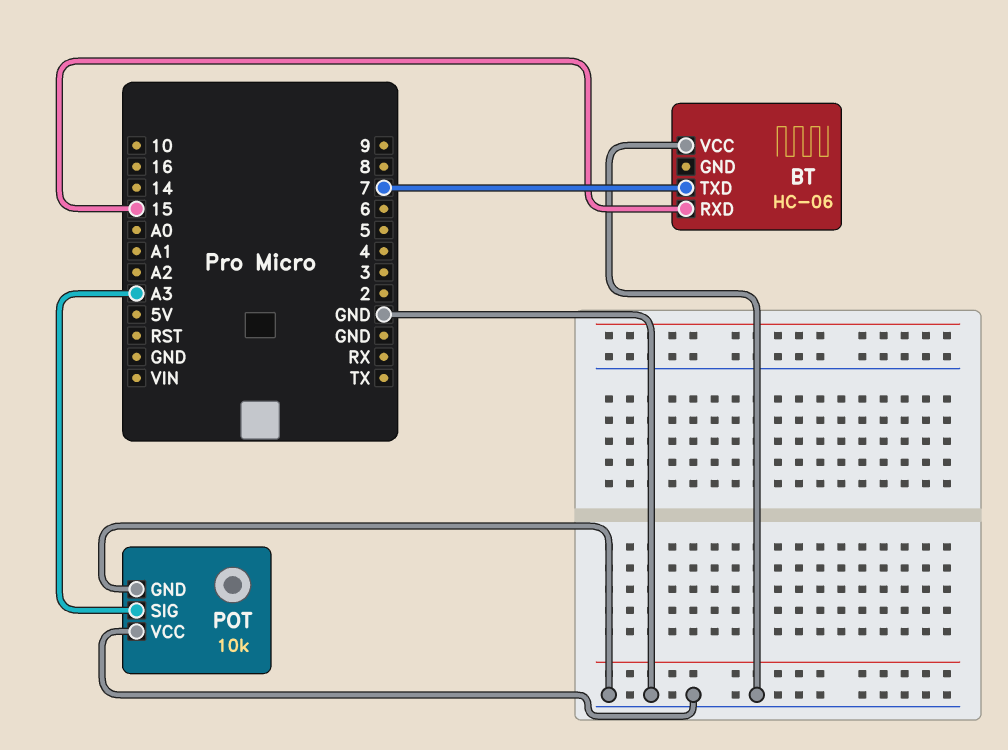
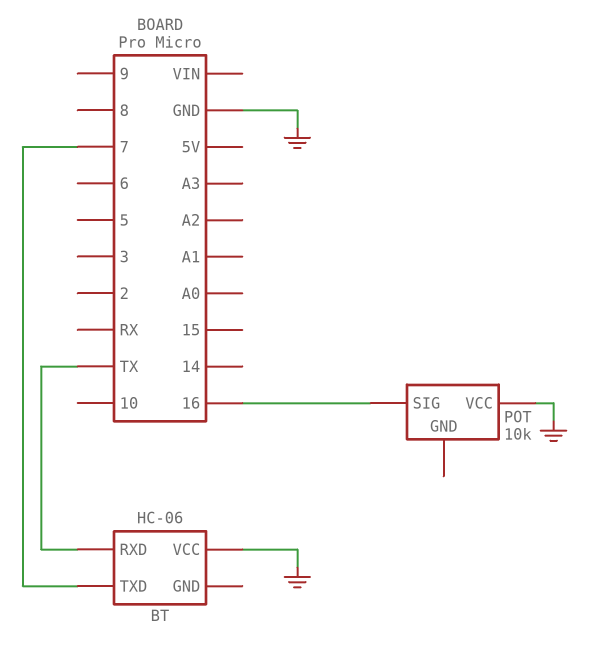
BT pin RXD: 15 -> TX
POT pin GND: GND -> none
POT pin SIG: A3 -> 16

